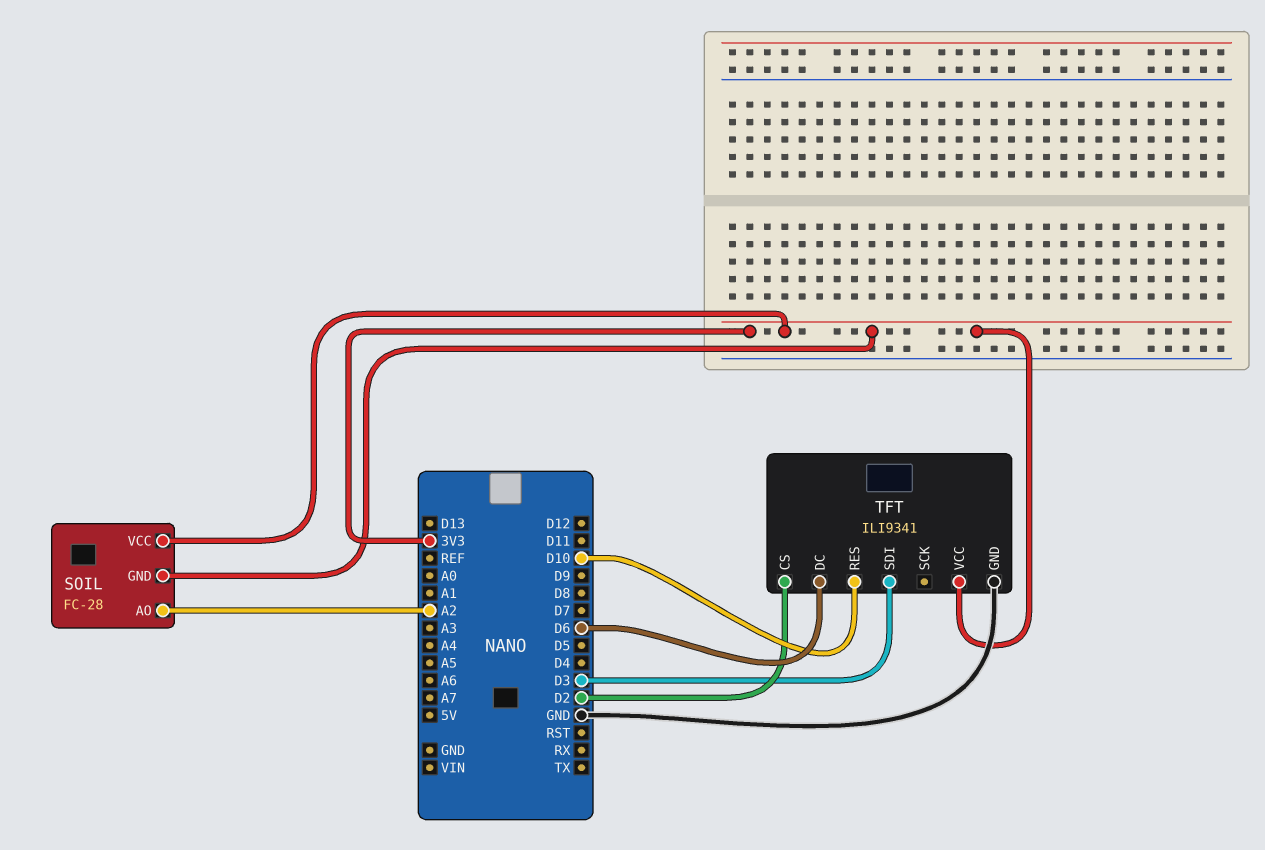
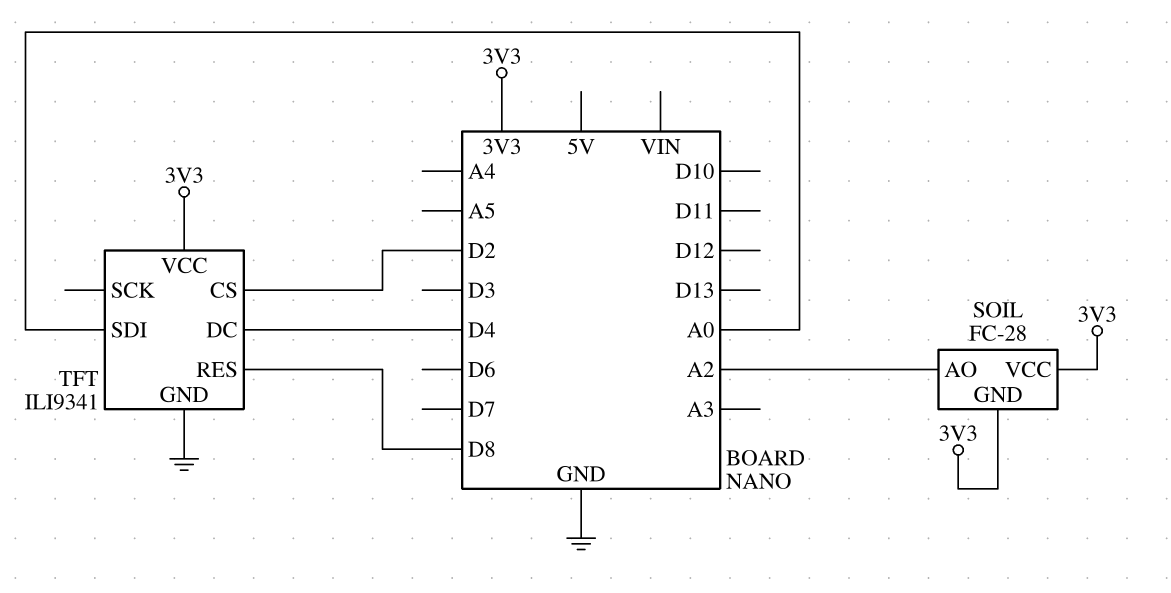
TFT pin DC: D6 -> D4
TFT pin RES: D10 -> D8
TFT pin SDI: D3 -> A0

